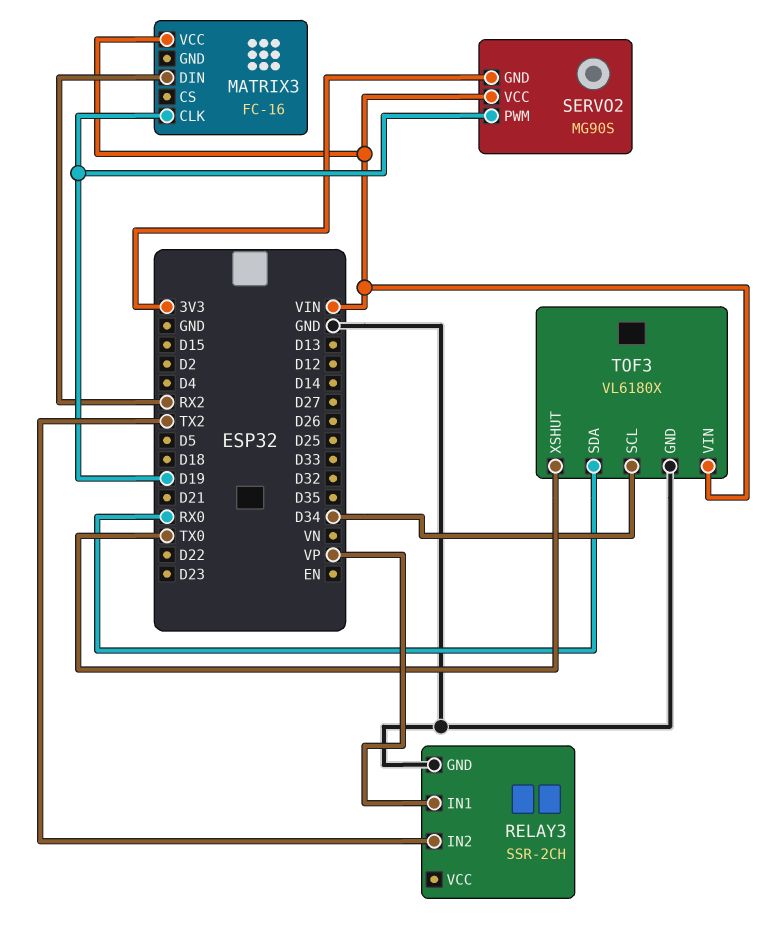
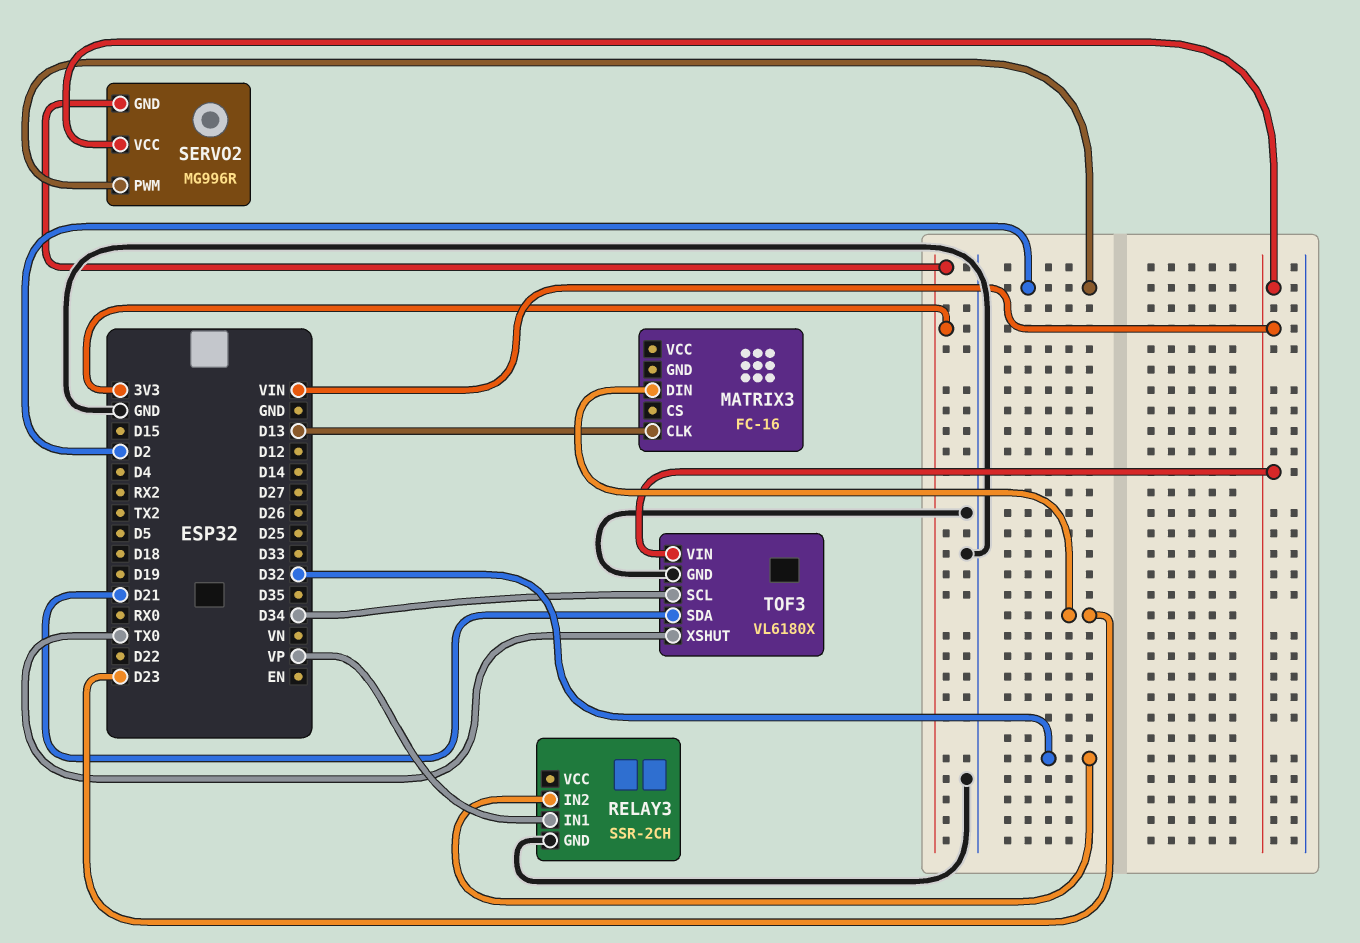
MATRIX3 pin CLK: D19 -> D13
MATRIX3 pin DIN: RX2 -> D23
MATRIX3 pin VCC: VIN -> none
RELAY3 pin IN2: TX2 -> D32
SERVO2: MG90S -> MG996R
SERVO2 pin PWM: D19 -> D2
TOF3 pin SDA: RX0 -> D21

